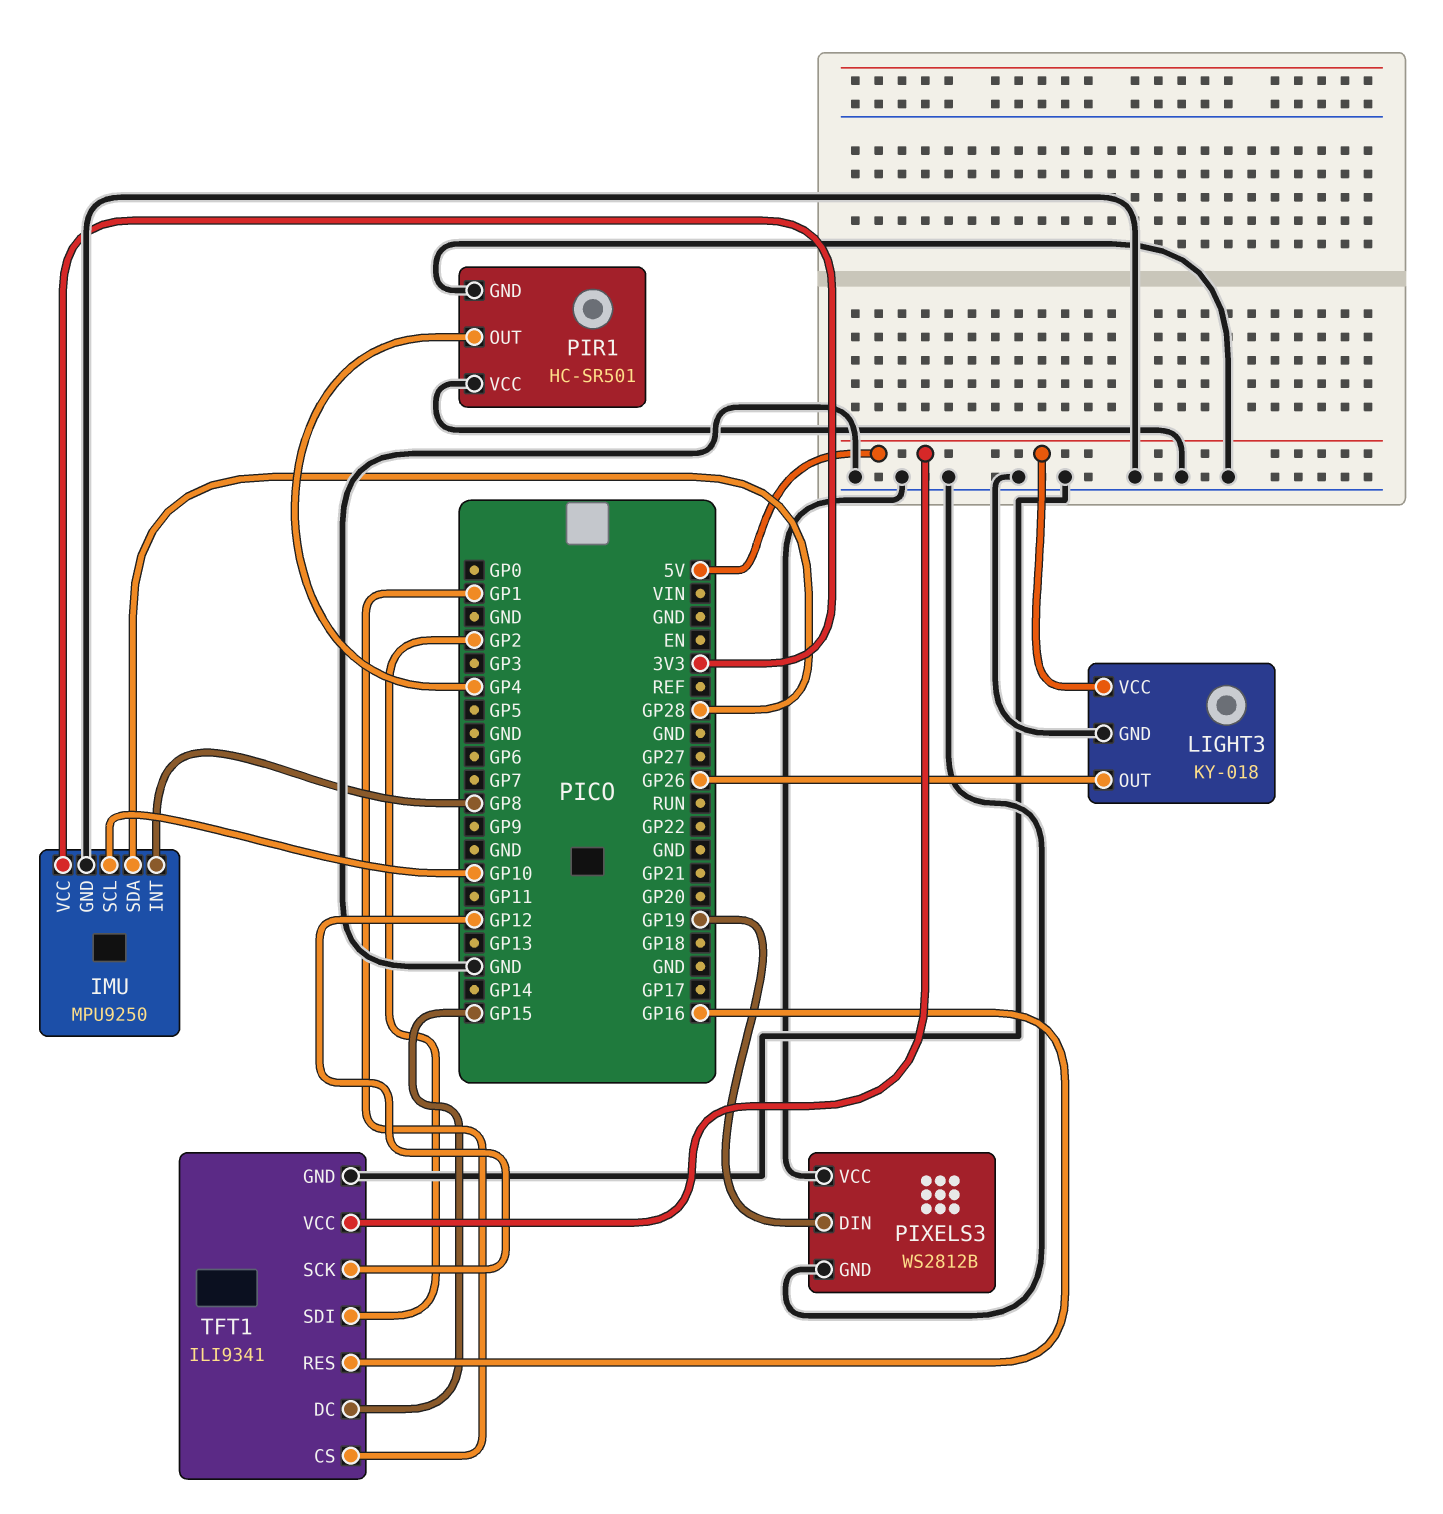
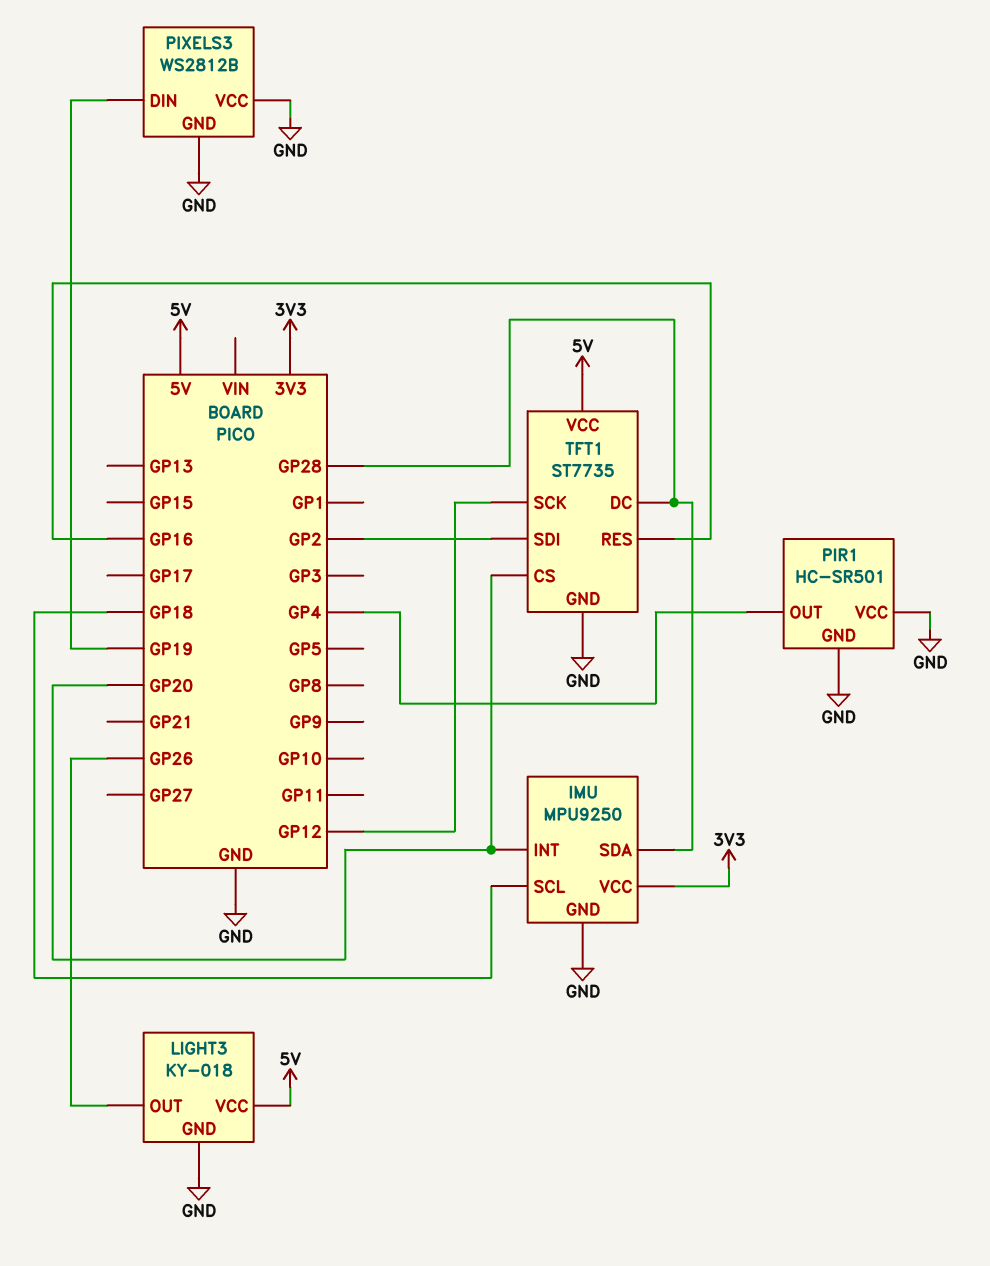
IMU pin INT: GP8 -> GP20
IMU pin SCL: GP10 -> GP18
TFT1: ILI9341 -> ST7735
TFT1 pin CS: GP1 -> GP20
TFT1 pin DC: GP15 -> GP28

